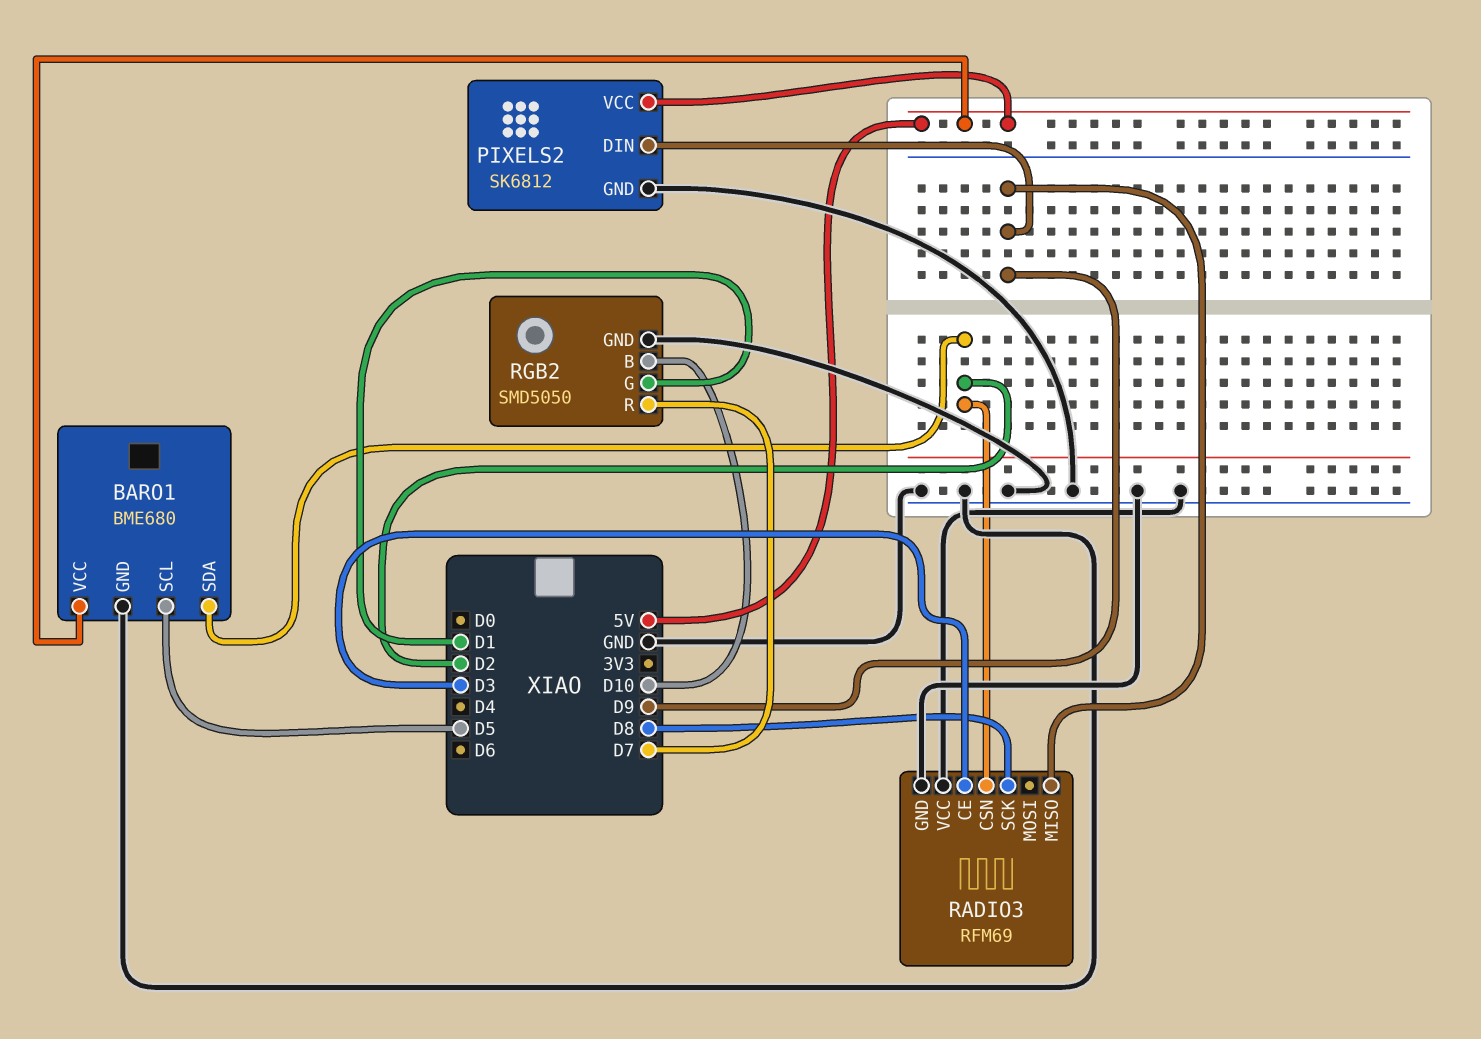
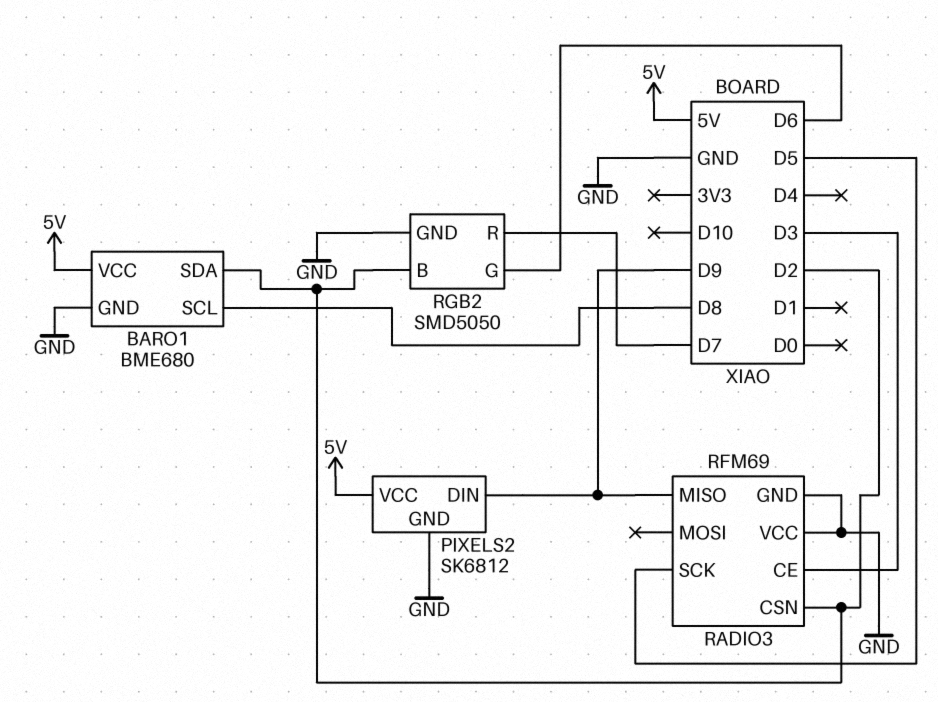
BARO1 pin SCL: D5 -> D8
RADIO3 pin SCK: D8 -> D5
RGB2 pin B: D10 -> D2
RGB2 pin G: D1 -> D6

